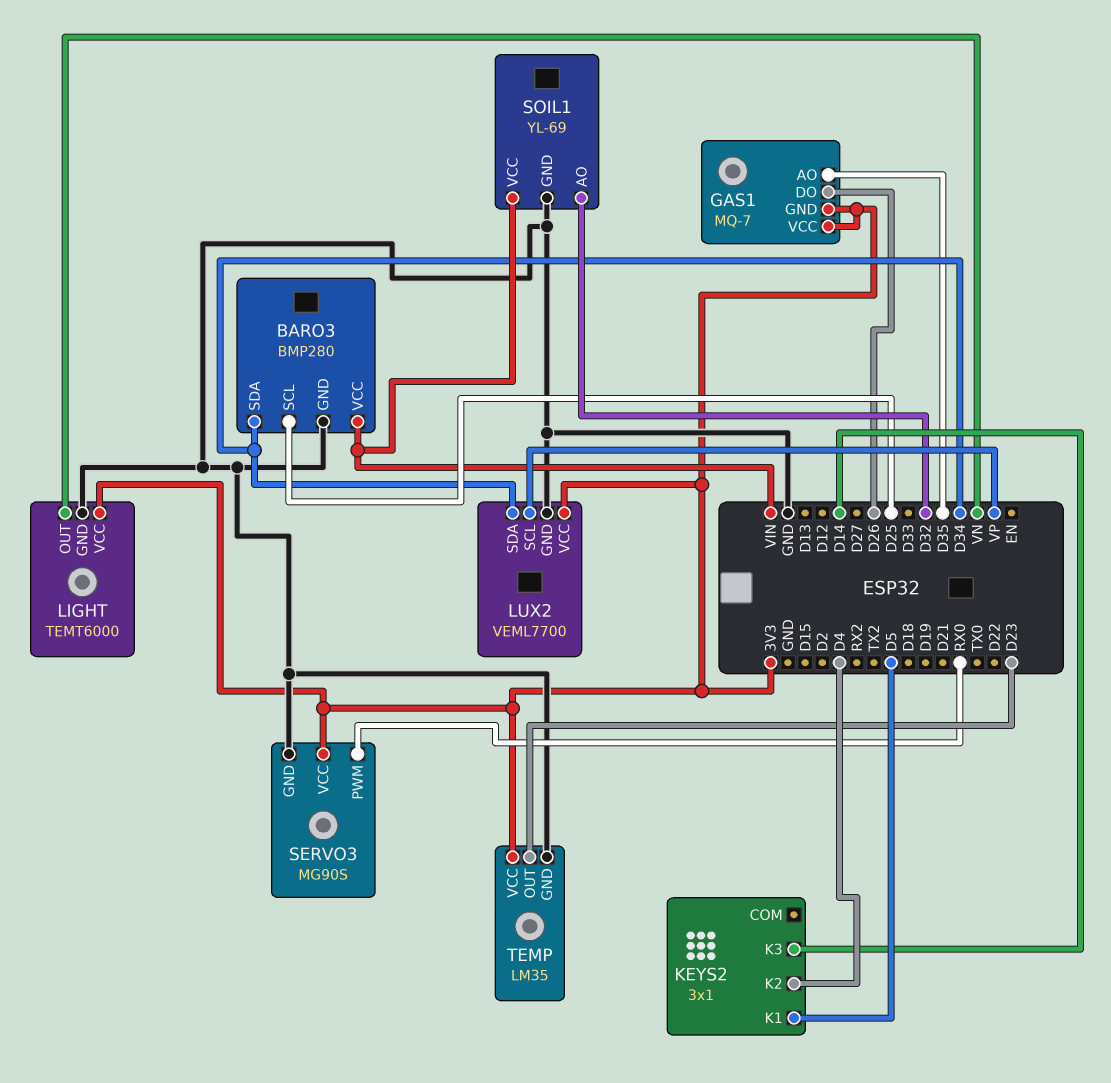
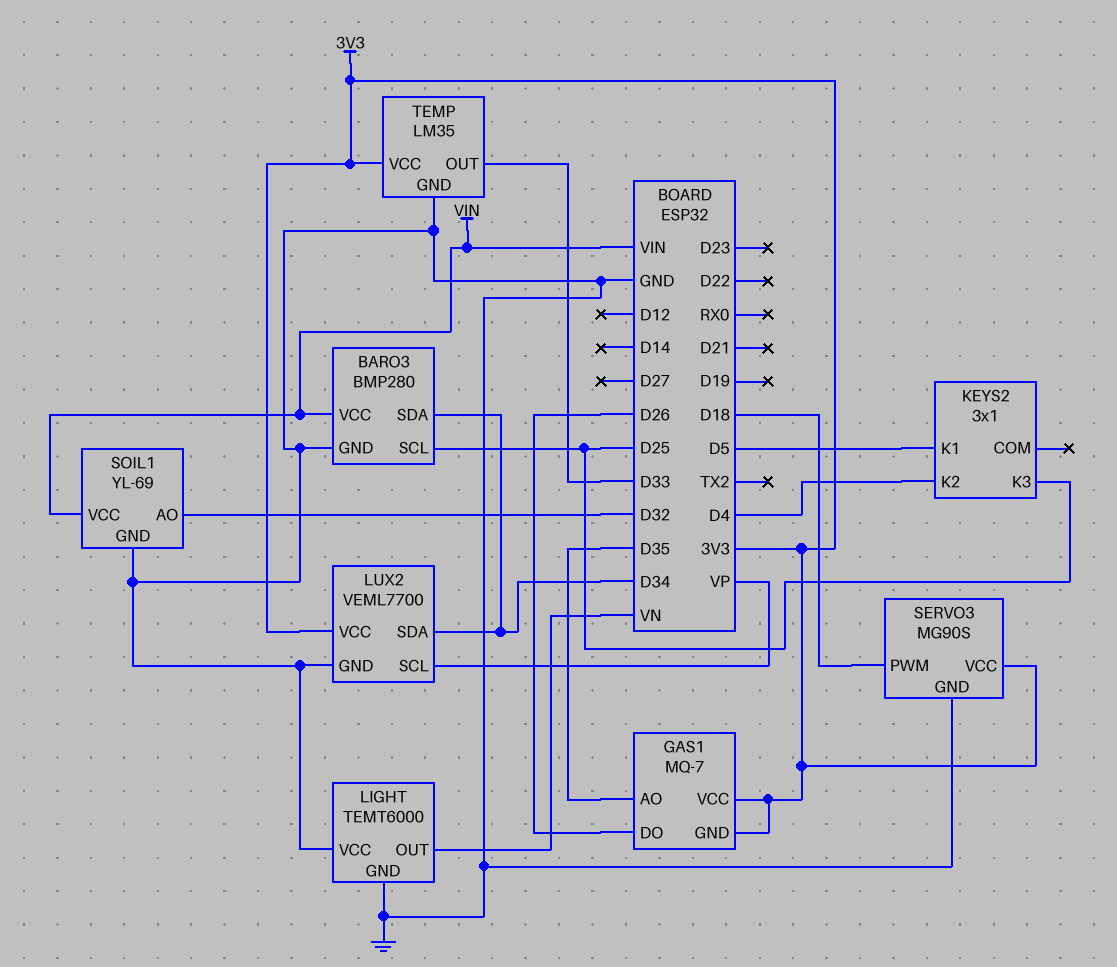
KEYS2 pin K3: D14 -> D25
LIGHT pin VCC: 3V3 -> GND
SERVO3 pin PWM: RX0 -> D18
TEMP pin OUT: D23 -> D33

